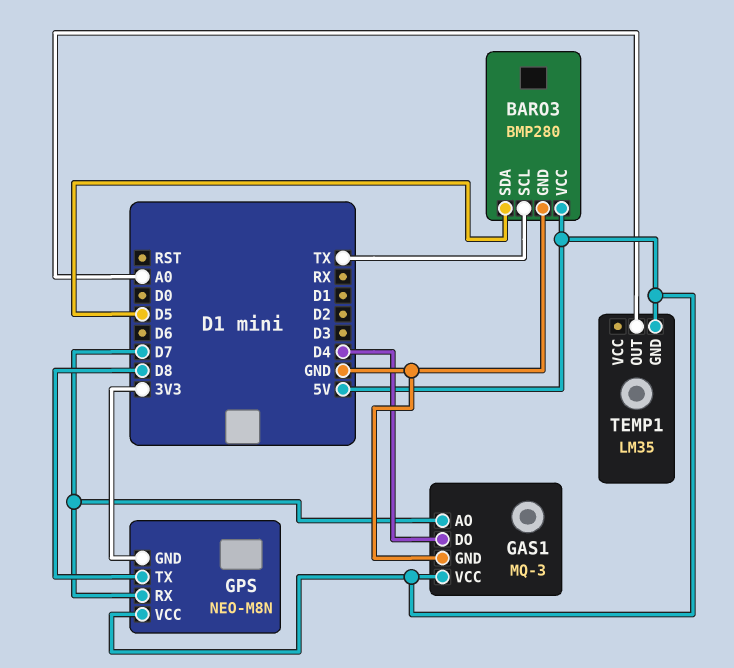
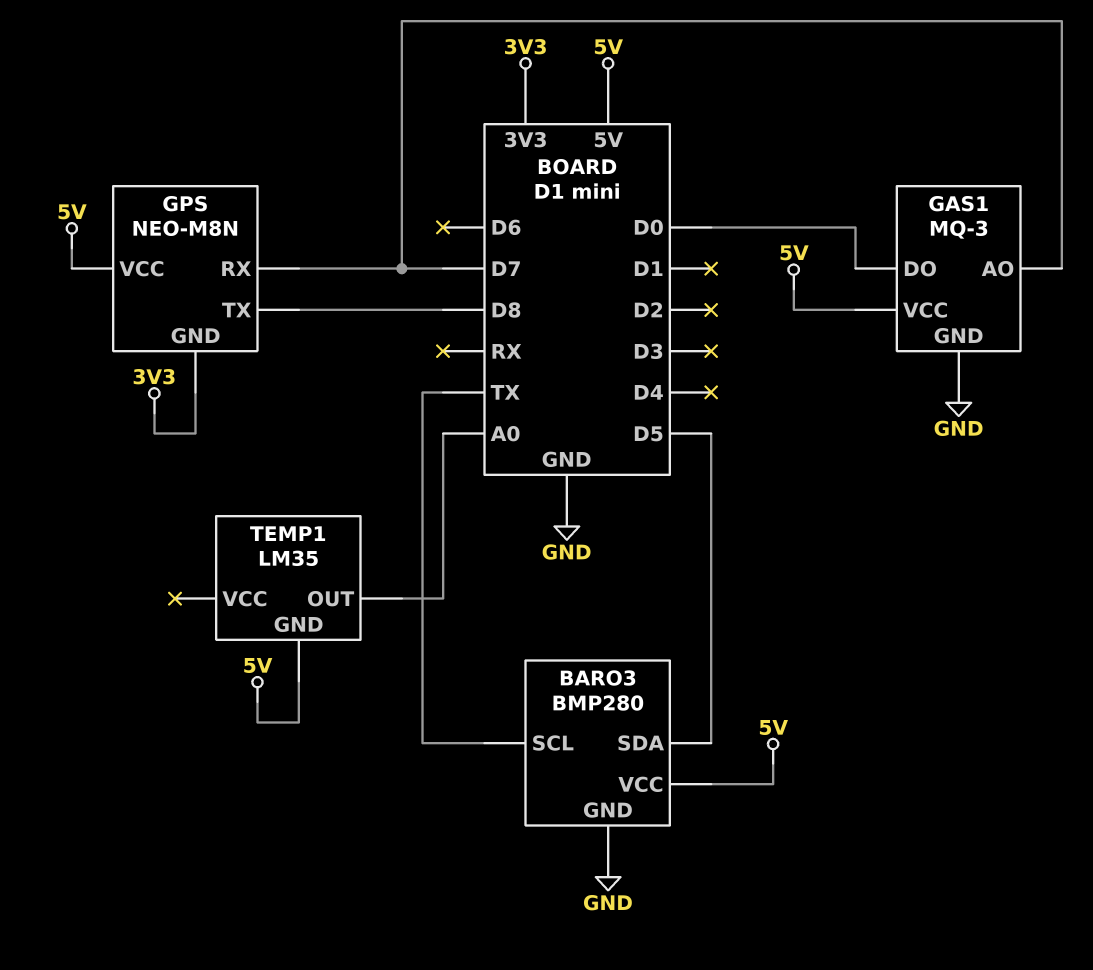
GAS1 pin DO: D4 -> D0

